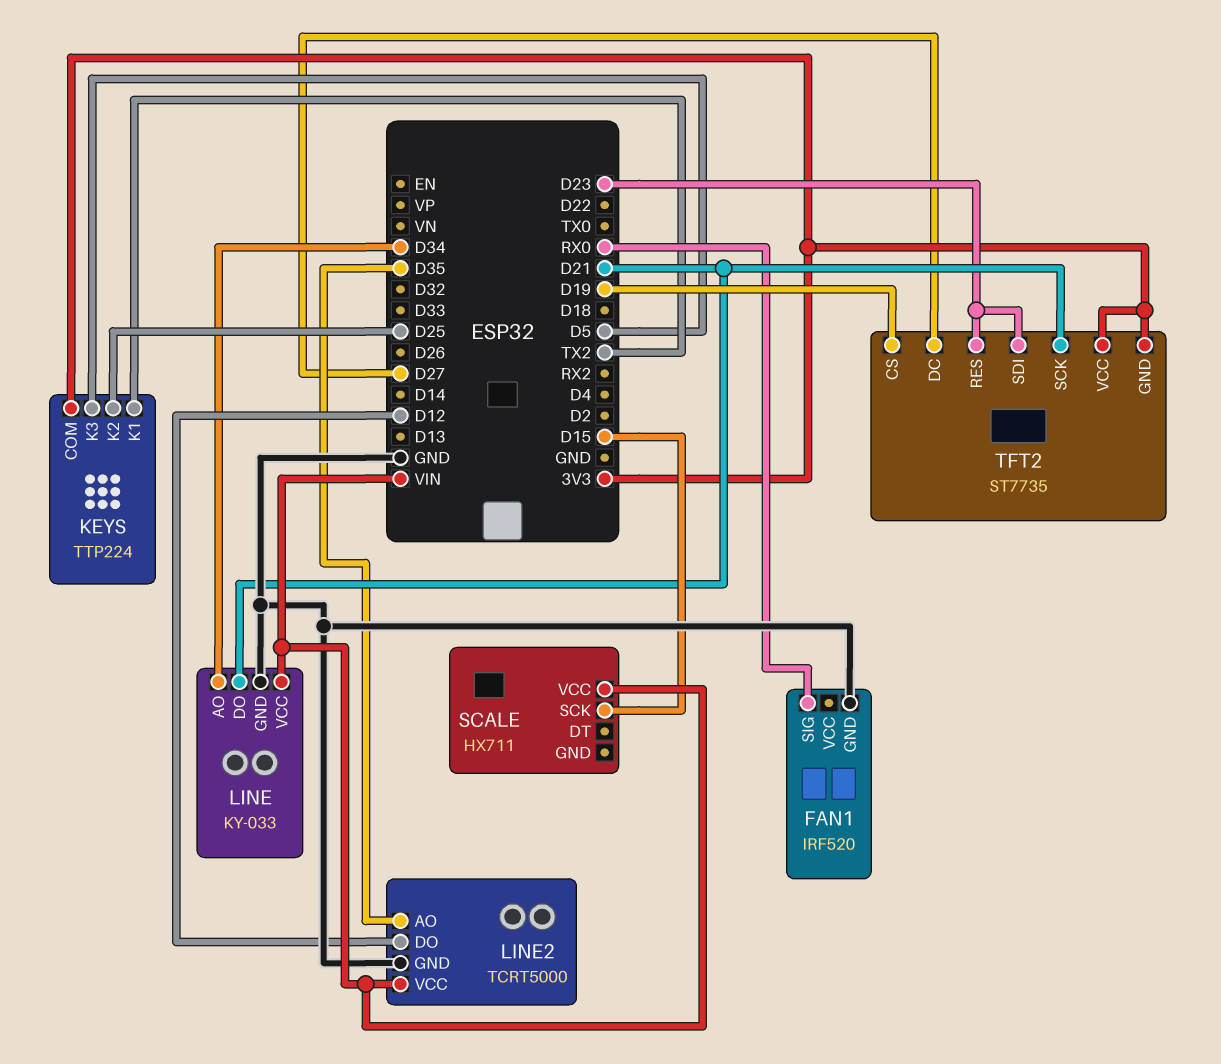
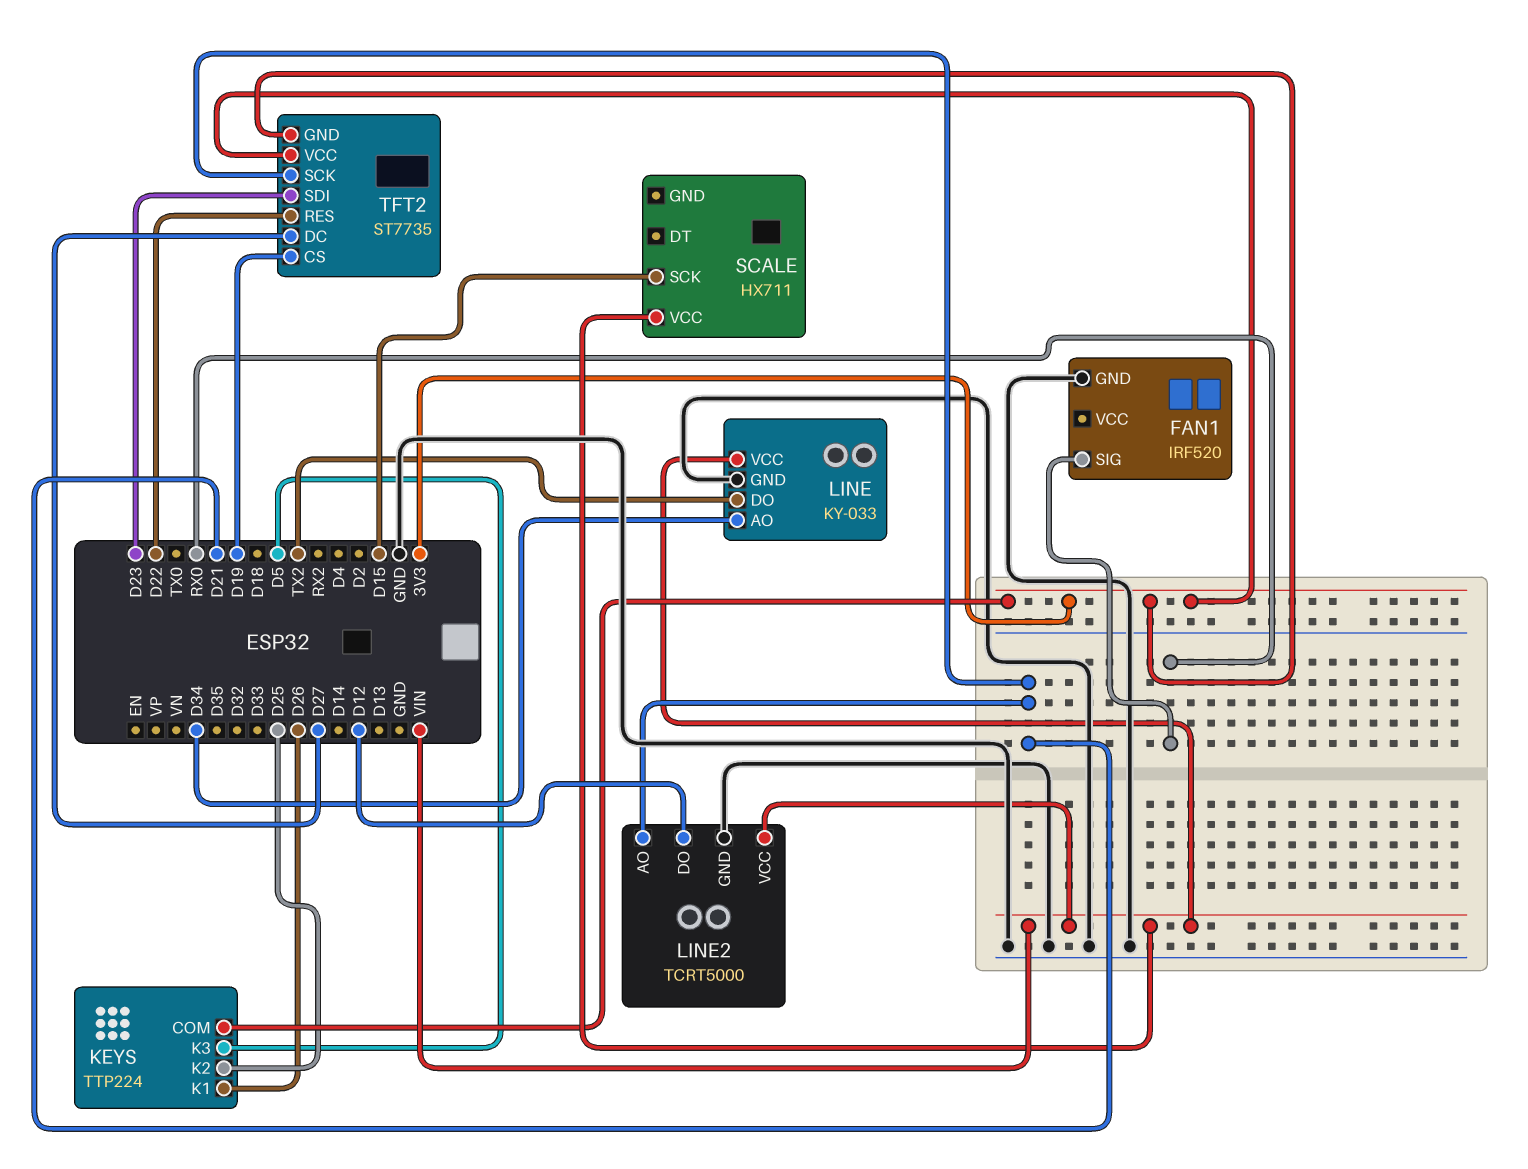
KEYS pin K1: TX2 -> D26
LINE pin DO: D21 -> TX2
LINE2 pin AO: D35 -> D21
TFT2 pin RES: D23 -> D22

